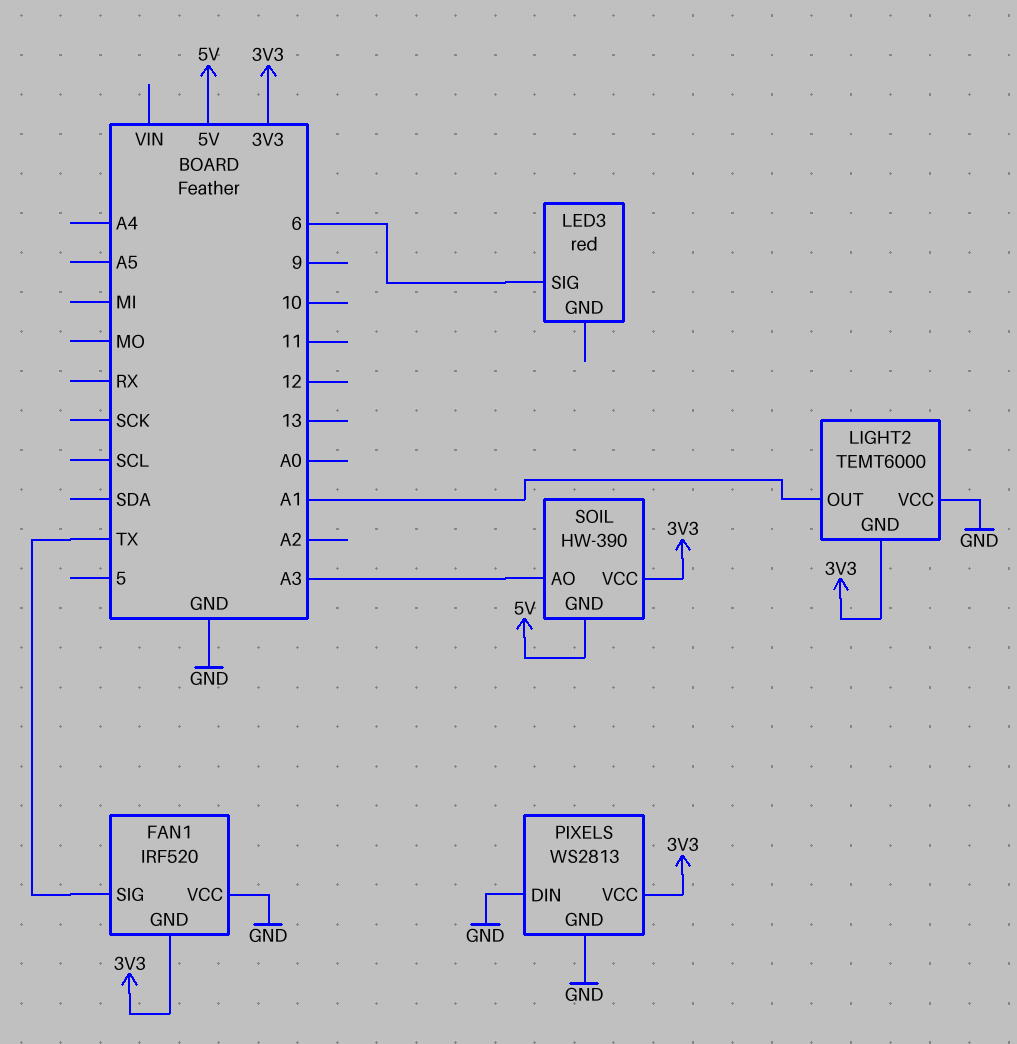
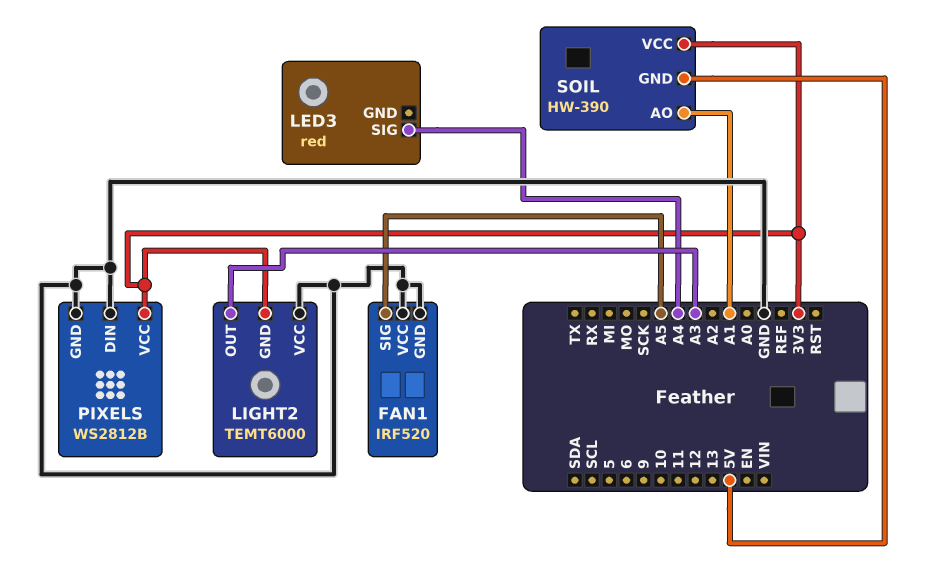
FAN1 pin GND: 3V3 -> GND
FAN1 pin SIG: TX -> A5
LED3 pin SIG: 6 -> A4
LIGHT2 pin OUT: A1 -> A3
PIXELS: WS2813 -> WS2812B
SOIL pin AO: A3 -> A1

